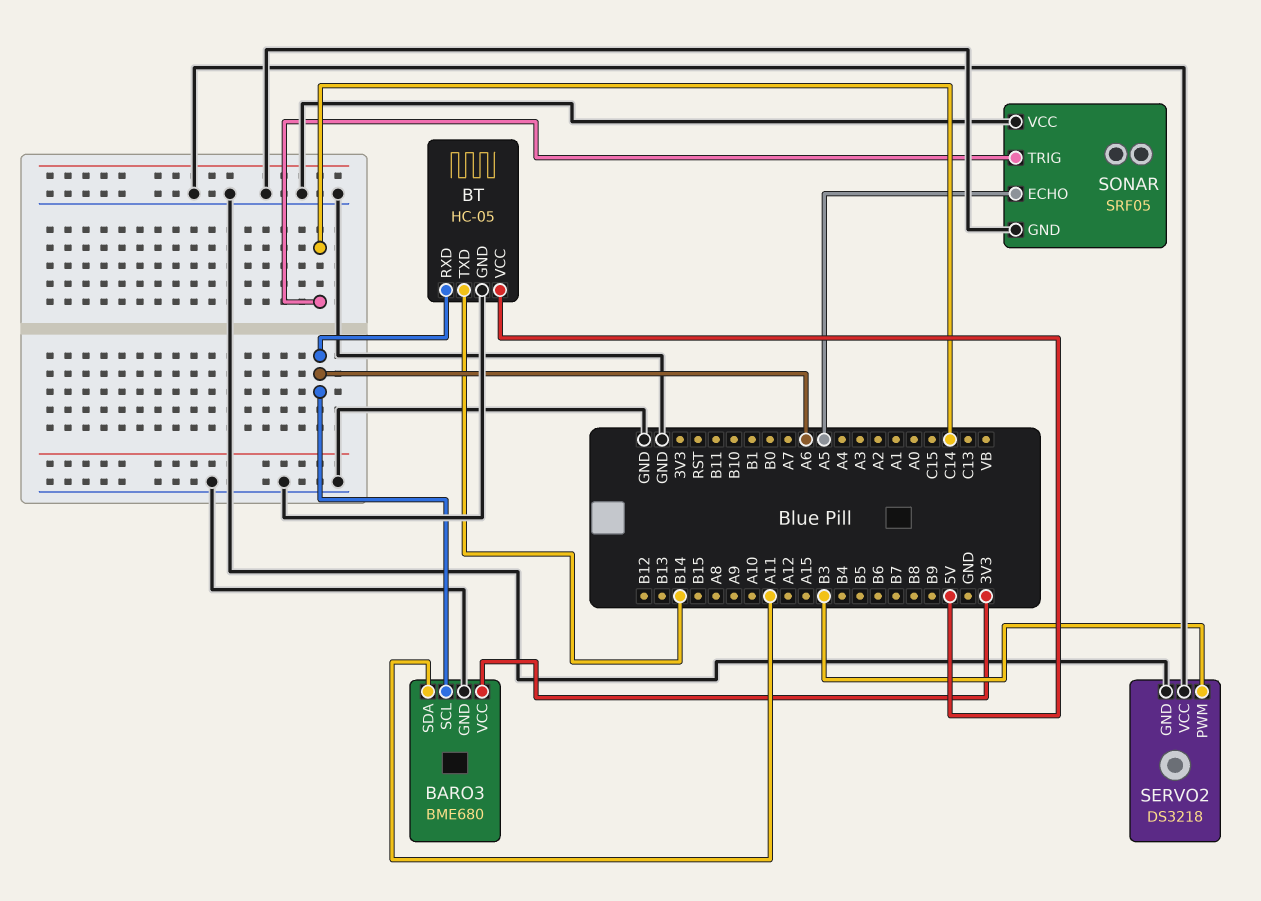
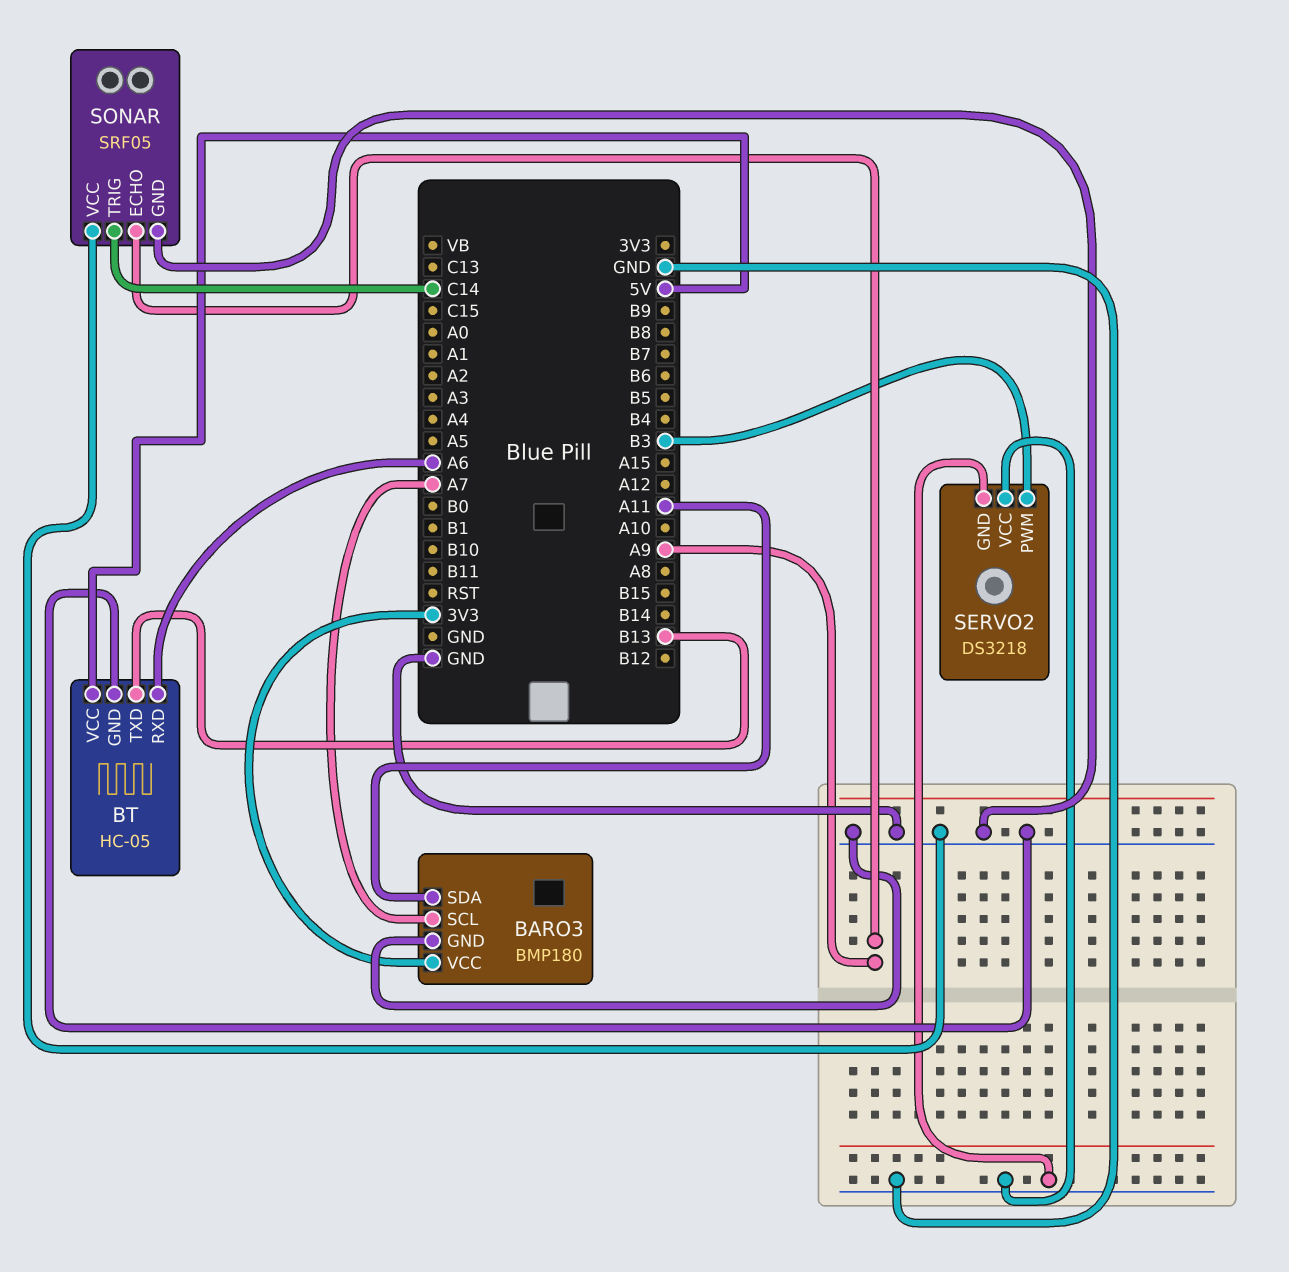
BARO3: BME680 -> BMP180
BARO3 pin SCL: A6 -> A7
BT pin TXD: B14 -> B13
SONAR pin ECHO: A5 -> A9

